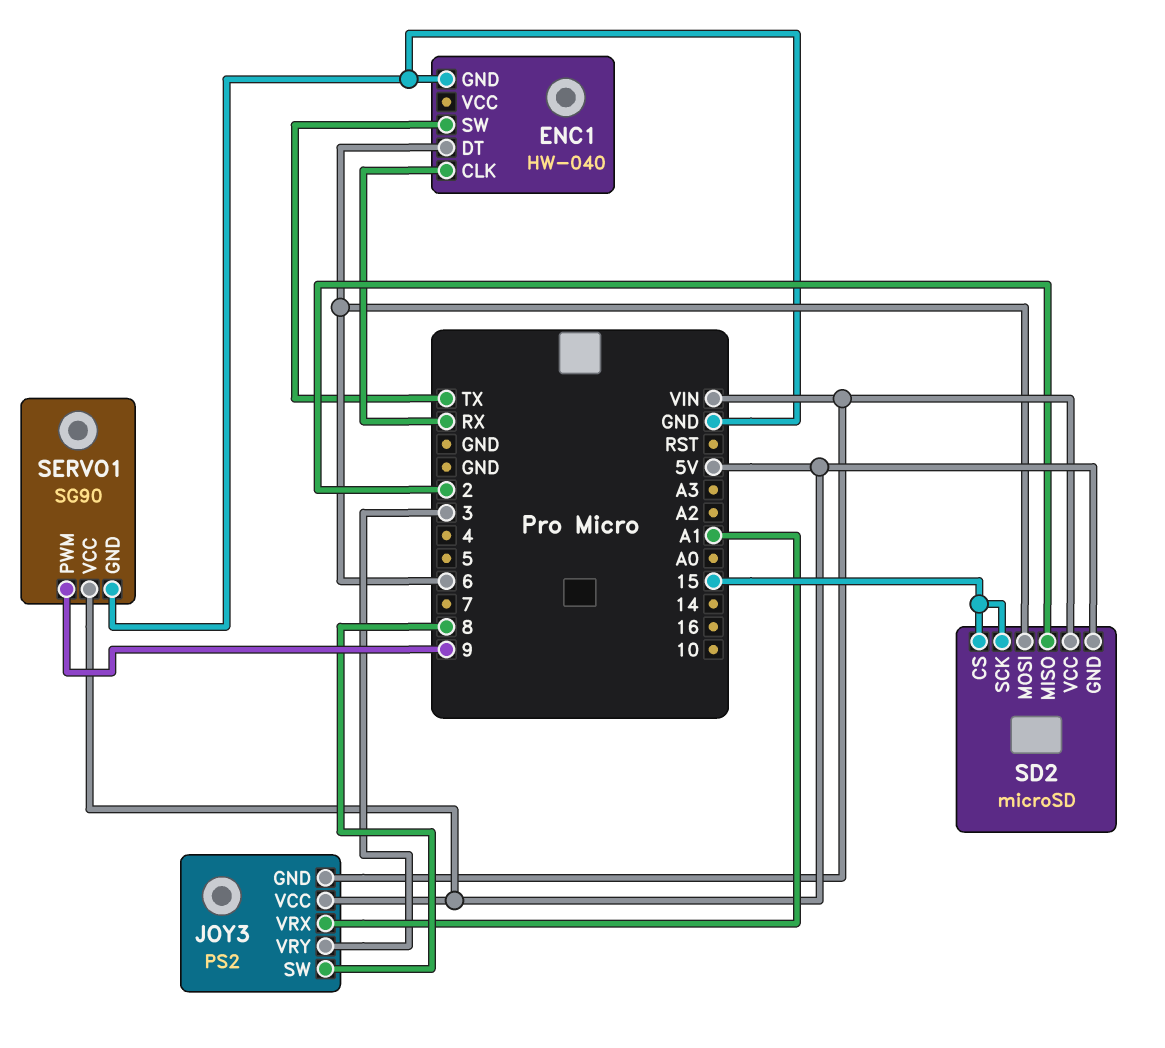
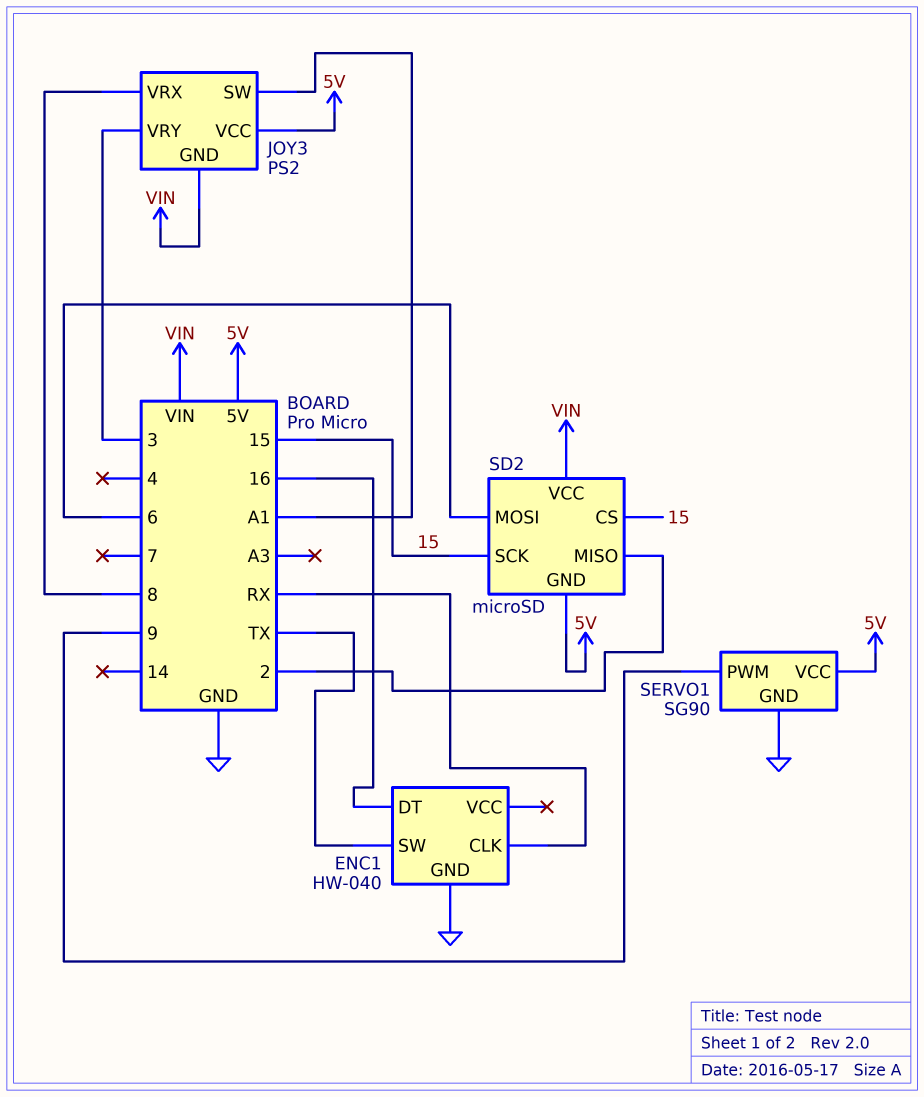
ENC1 pin DT: 6 -> 16
JOY3 pin SW: 8 -> A1
JOY3 pin VRX: A1 -> 8

